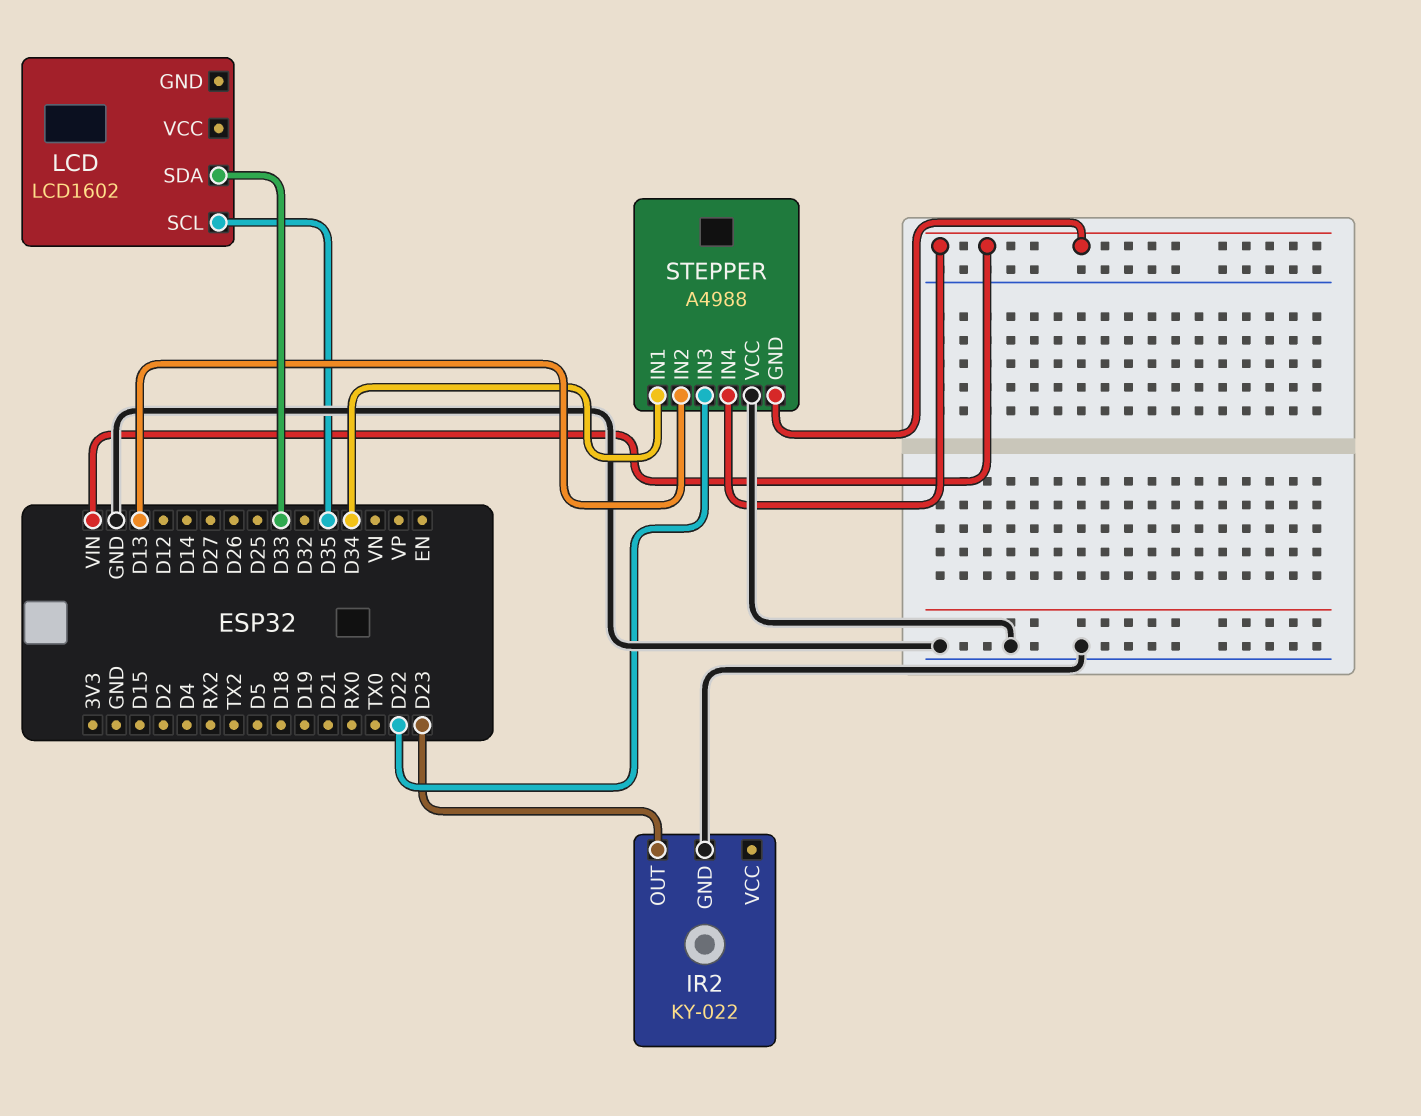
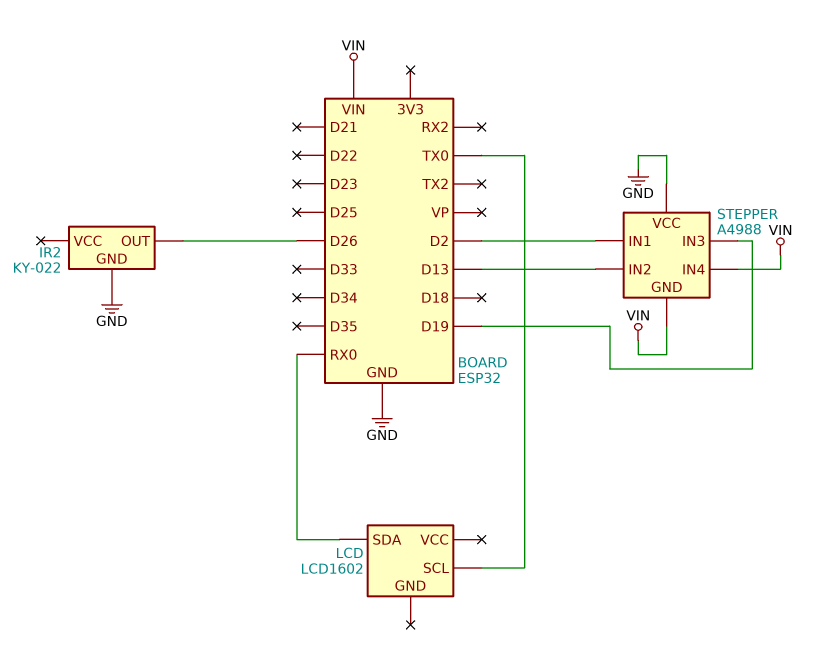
IR2 pin OUT: D23 -> D26
LCD pin SCL: D35 -> TX0
LCD pin SDA: D33 -> RX0
STEPPER pin IN1: D34 -> D2
STEPPER pin IN3: D22 -> D19

